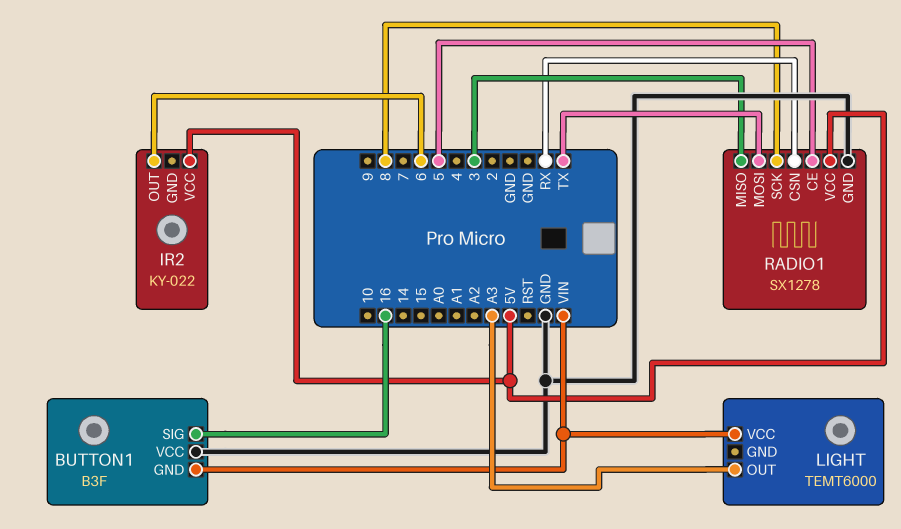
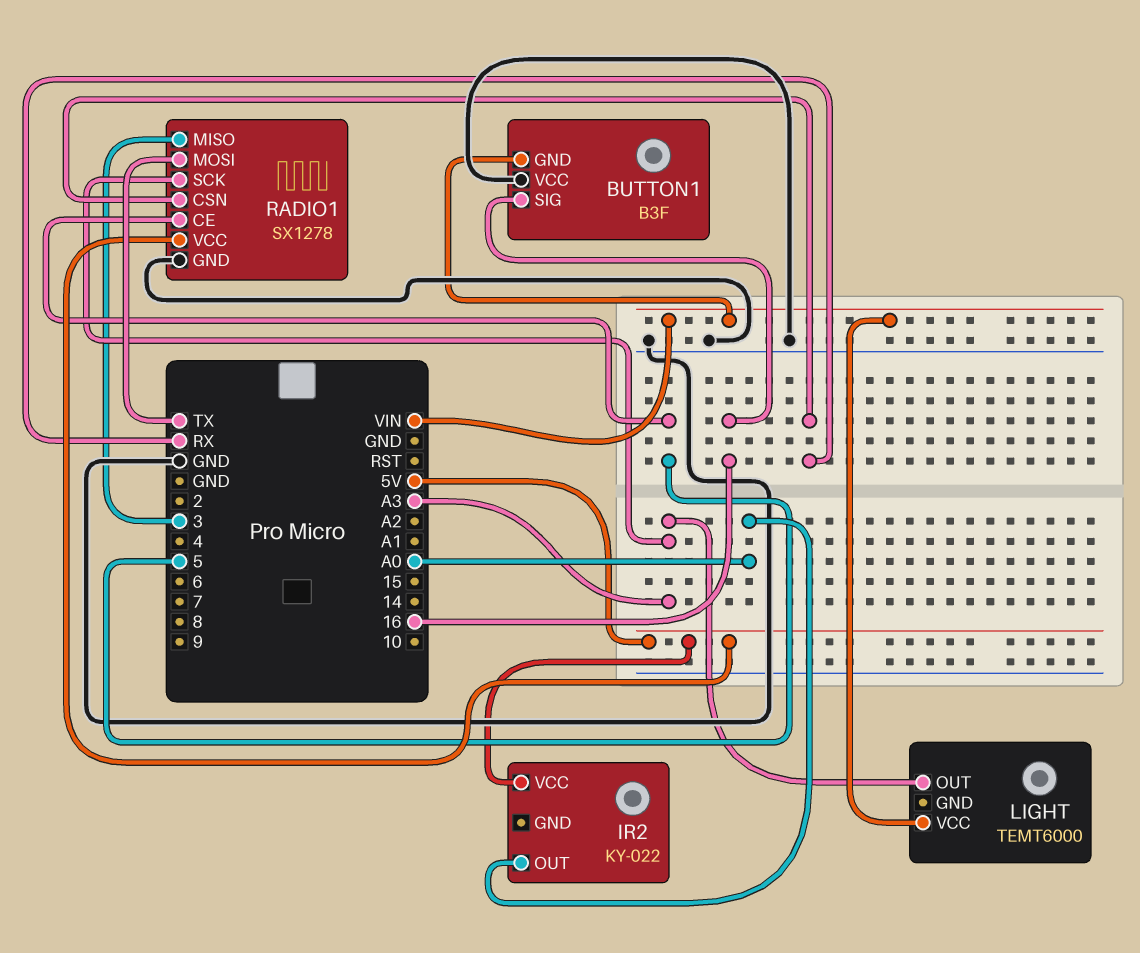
IR2 pin OUT: 6 -> A0
RADIO1 pin SCK: 8 -> A3

